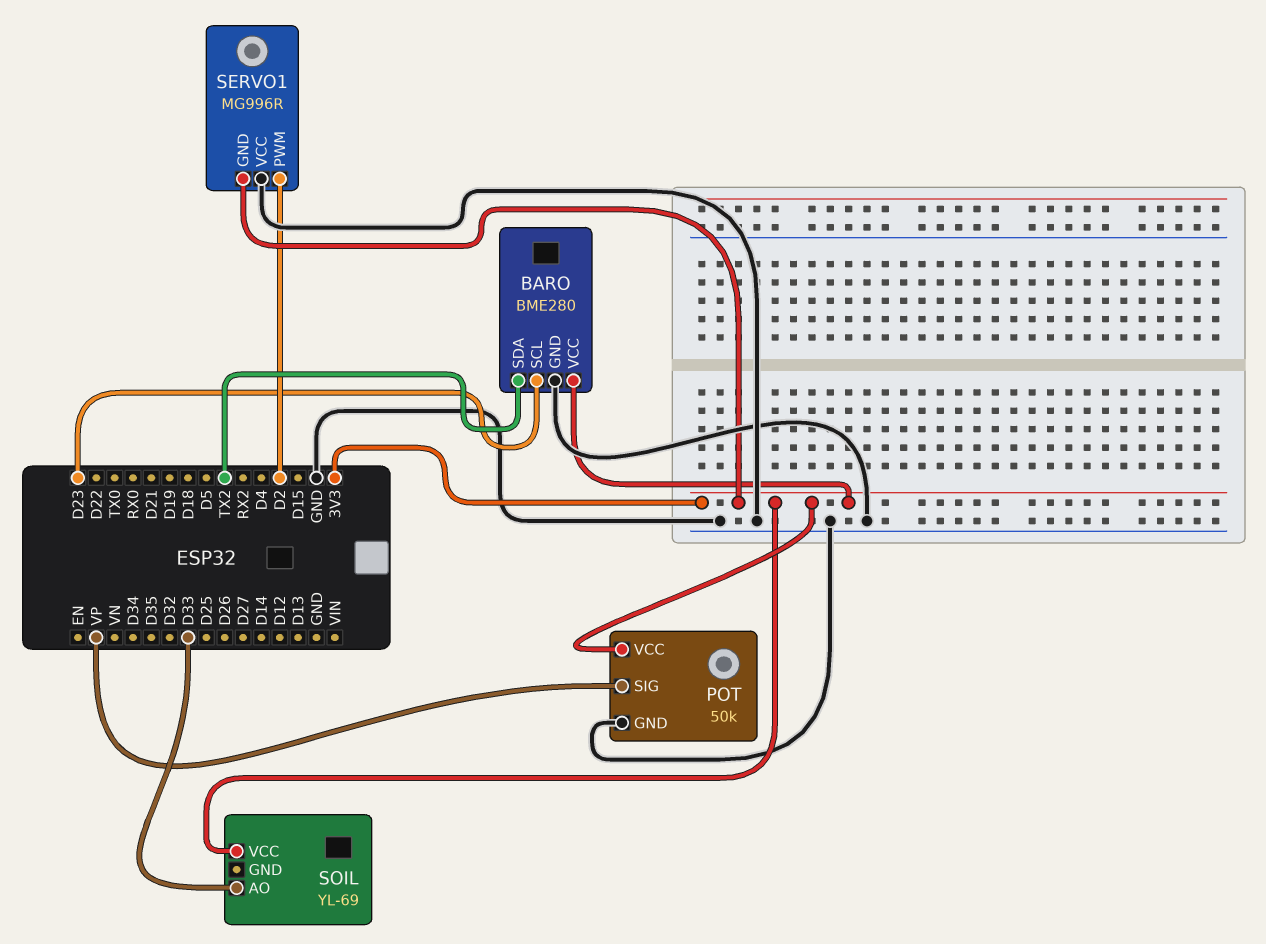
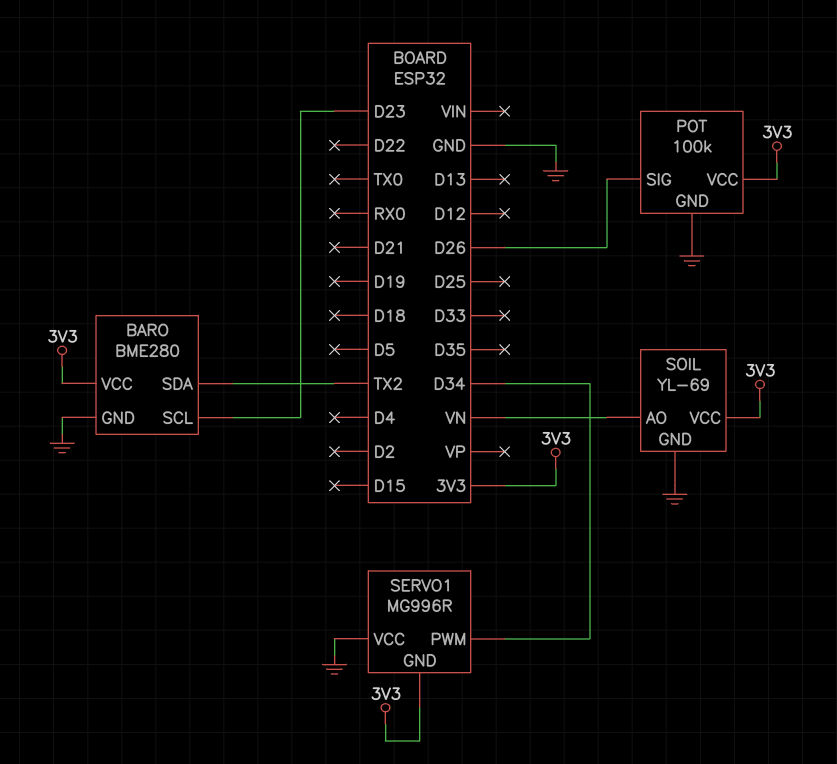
POT: 50k -> 100k
POT pin SIG: VP -> D26
SERVO1 pin PWM: D2 -> D34
SOIL pin AO: D33 -> VN
SOIL pin GND: none -> GND

